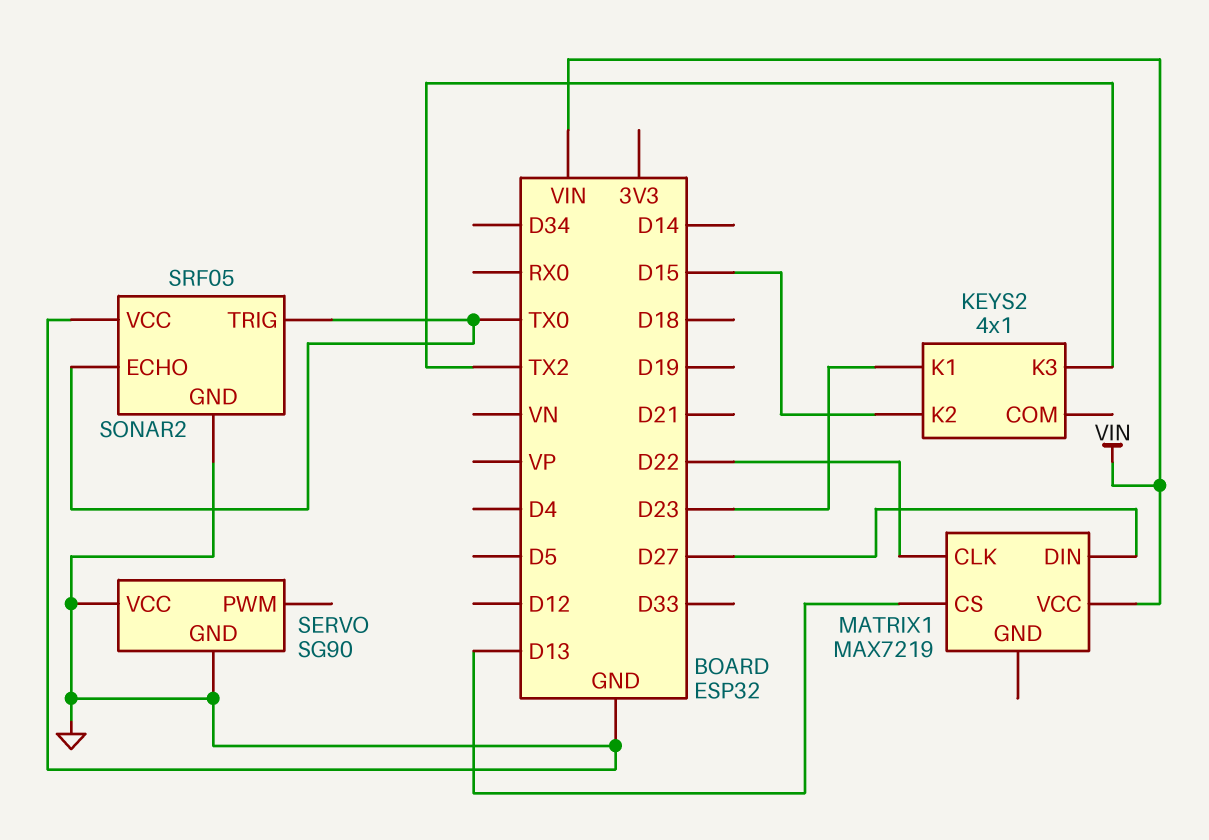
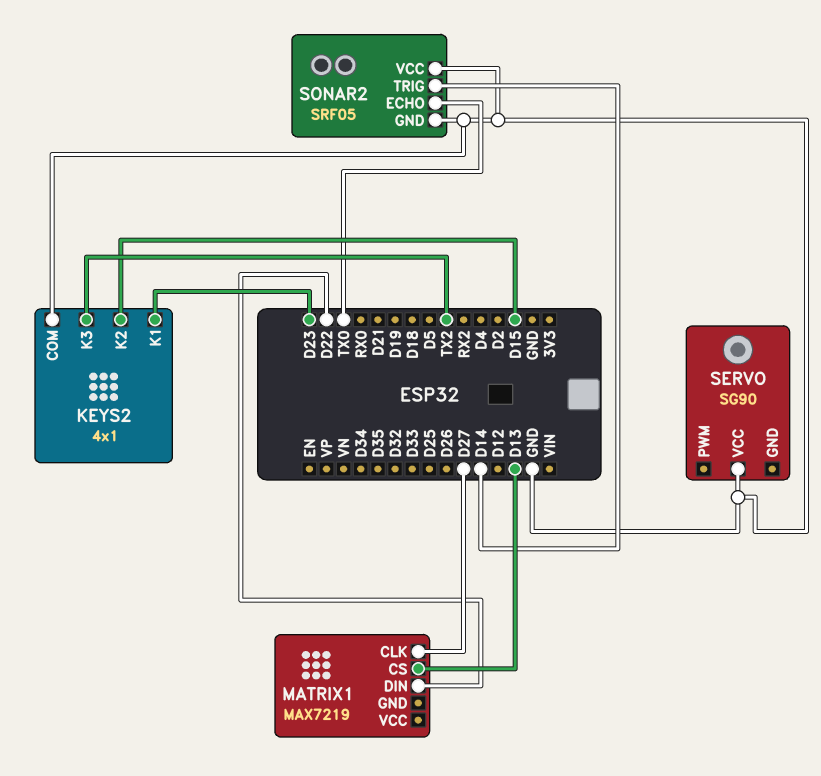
KEYS2 pin COM: none -> GND
MATRIX1 pin CLK: D22 -> D27
MATRIX1 pin DIN: D27 -> D22
MATRIX1 pin VCC: VIN -> none
SERVO pin GND: GND -> none
SONAR2 pin TRIG: TX0 -> D14

